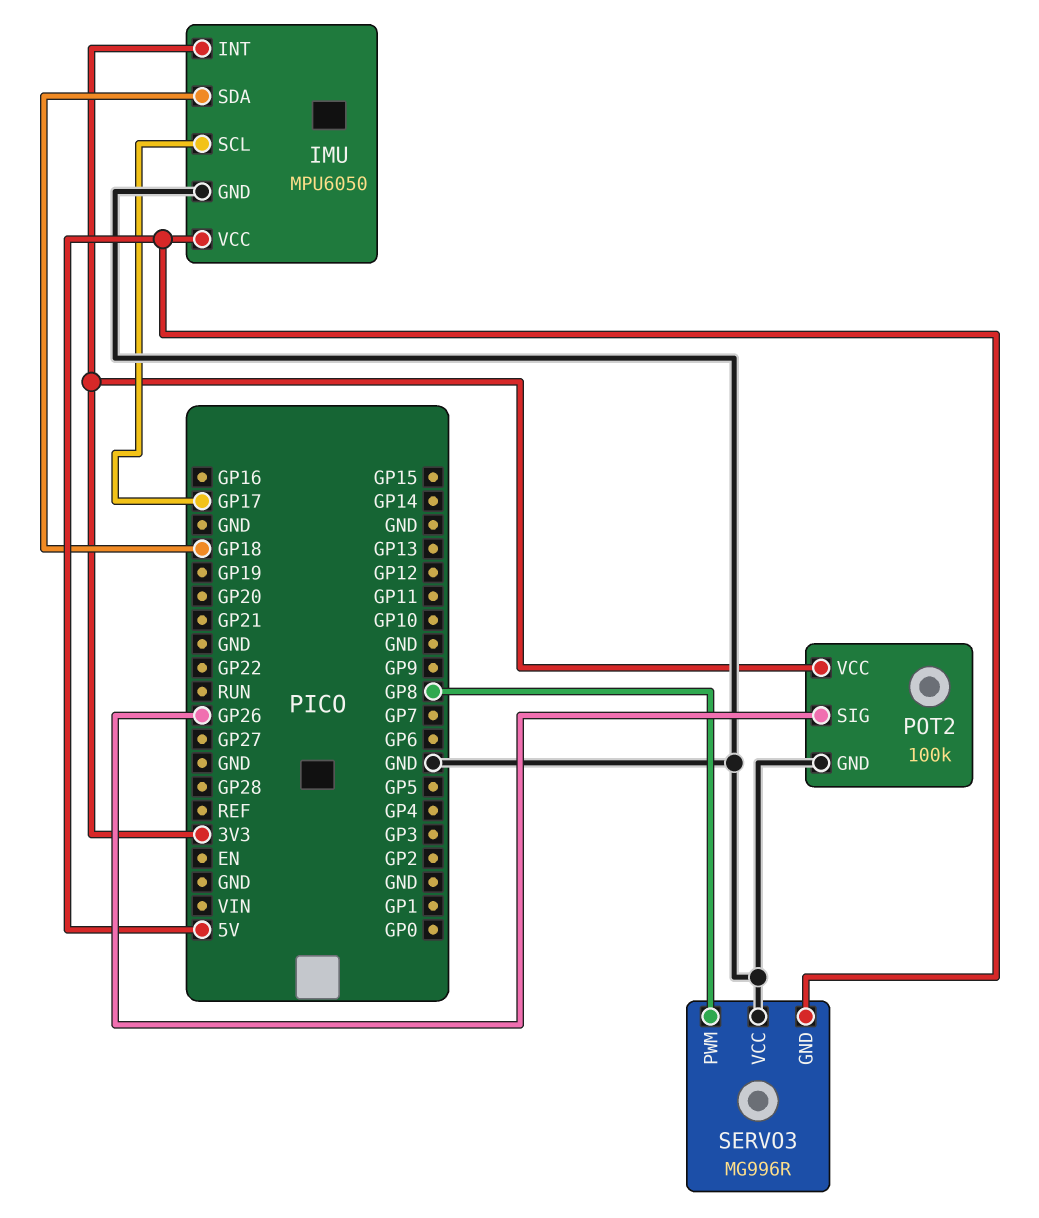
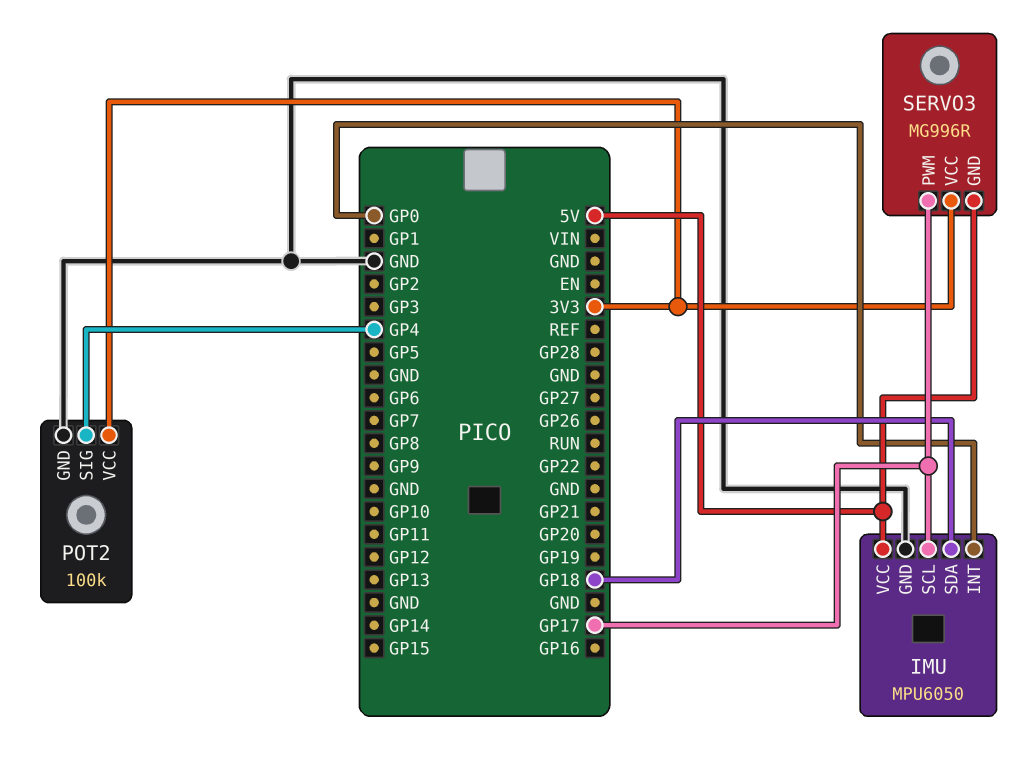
IMU pin INT: 3V3 -> GP0
POT2 pin SIG: GP26 -> GP4
SERVO3 pin PWM: GP8 -> GP17
SERVO3 pin VCC: GND -> 3V3

